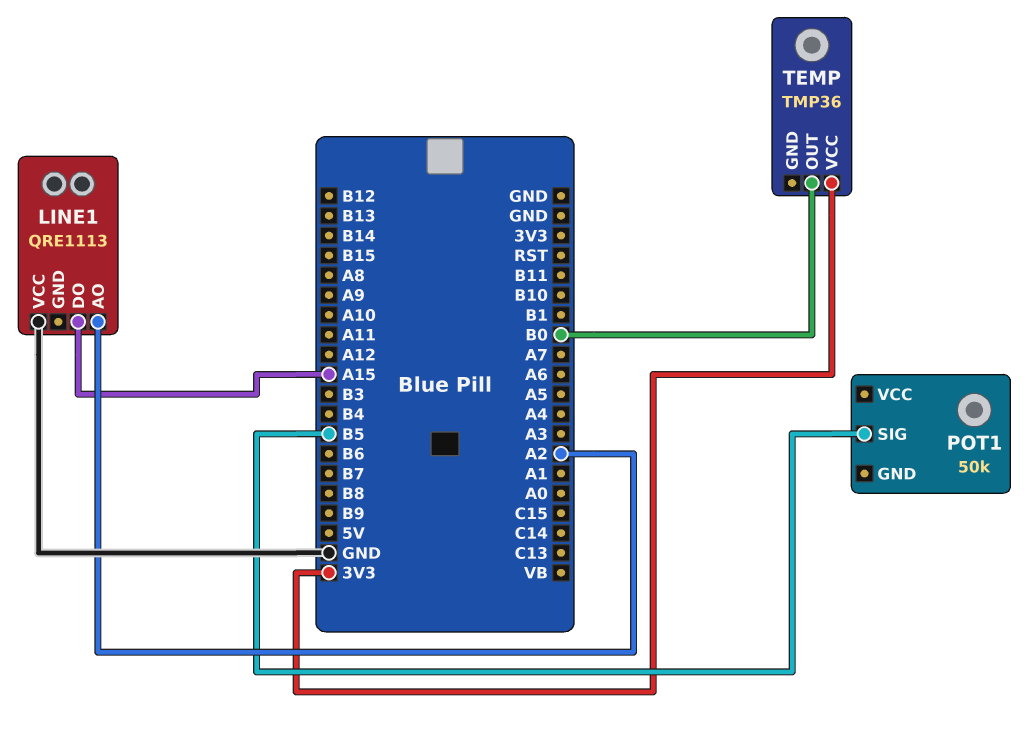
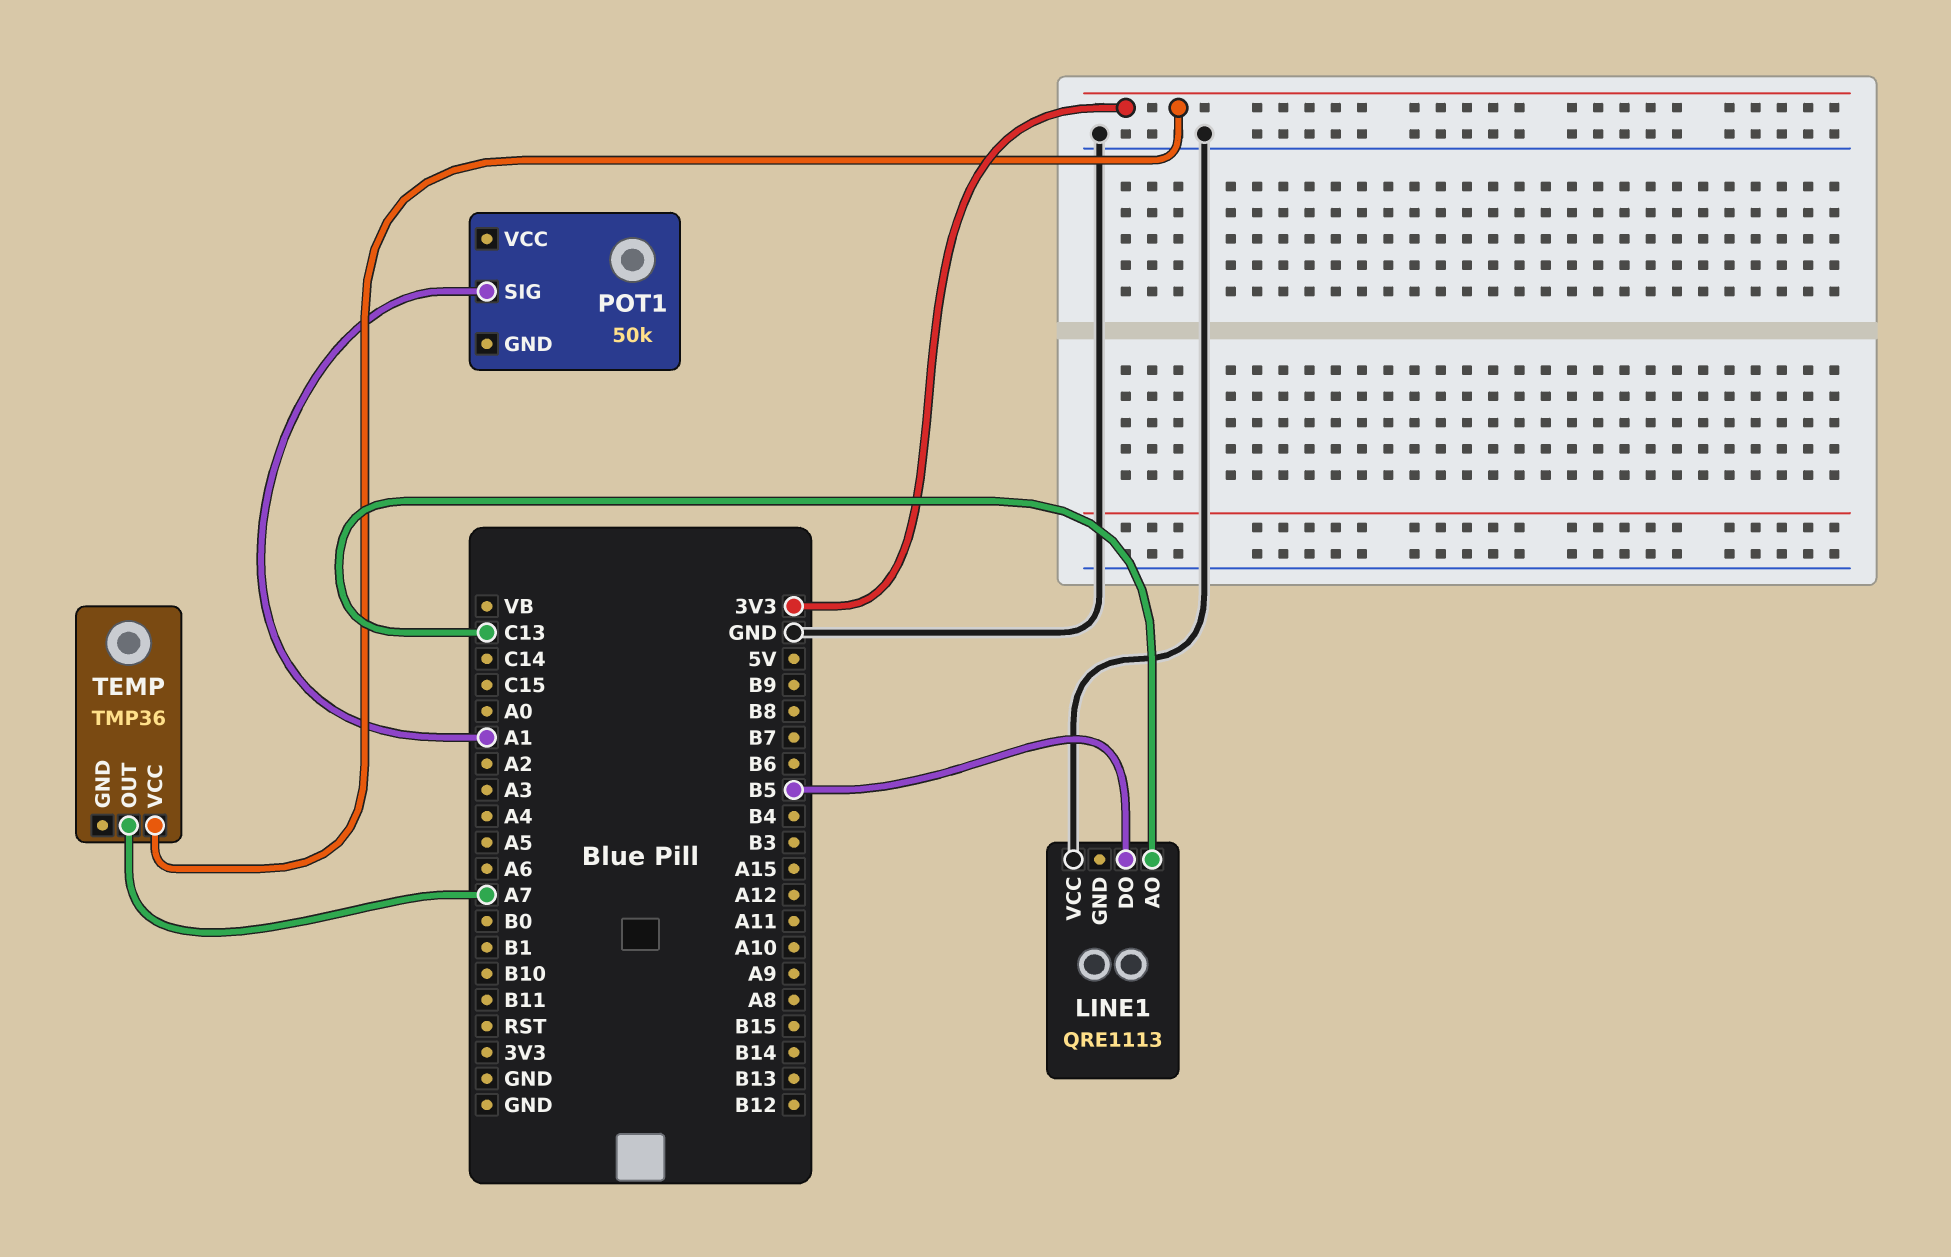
LINE1 pin AO: A2 -> C13
LINE1 pin DO: A15 -> B5
POT1 pin SIG: B5 -> A1
TEMP pin OUT: B0 -> A7

